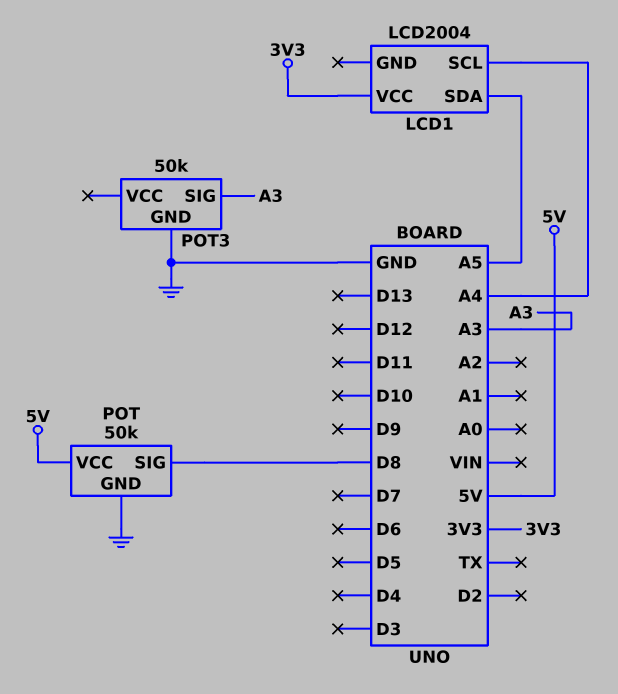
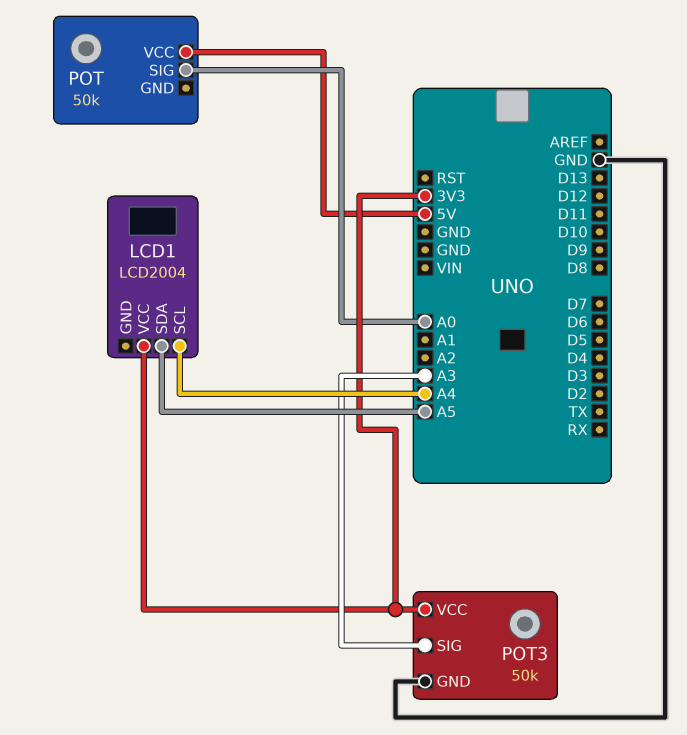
POT pin GND: GND -> none
POT pin SIG: D8 -> A0
POT3 pin VCC: none -> 3V3

